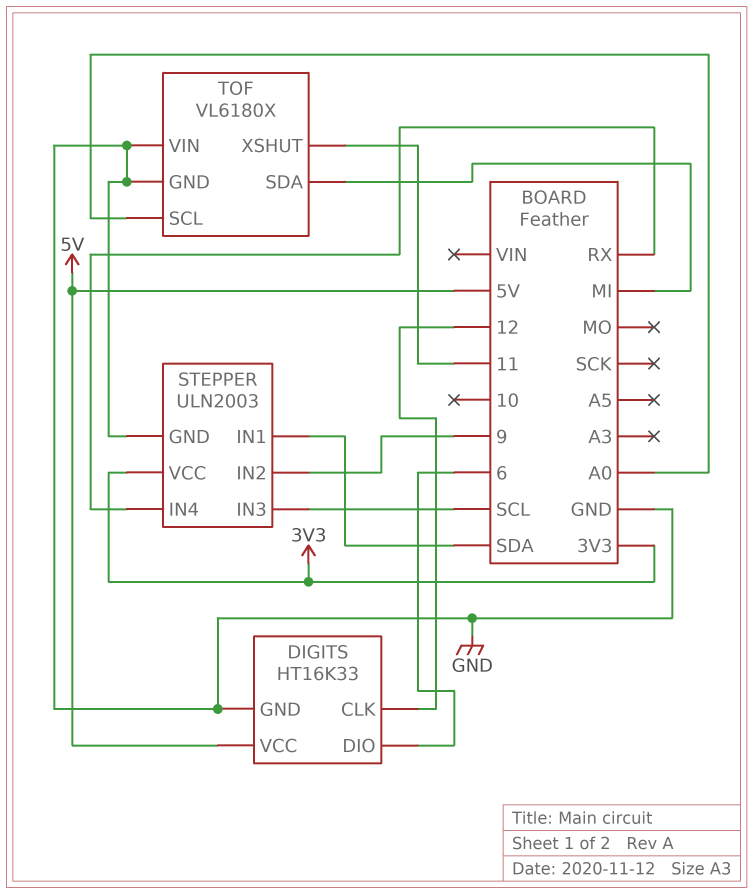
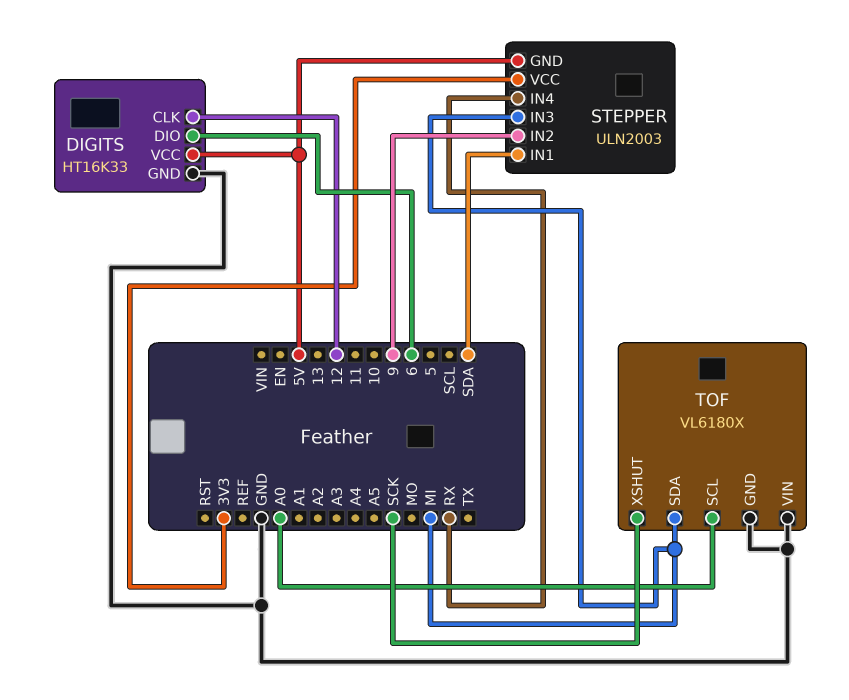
STEPPER pin GND: GND -> 5V
STEPPER pin IN3: SCL -> MI
TOF pin XSHUT: 11 -> SCK

